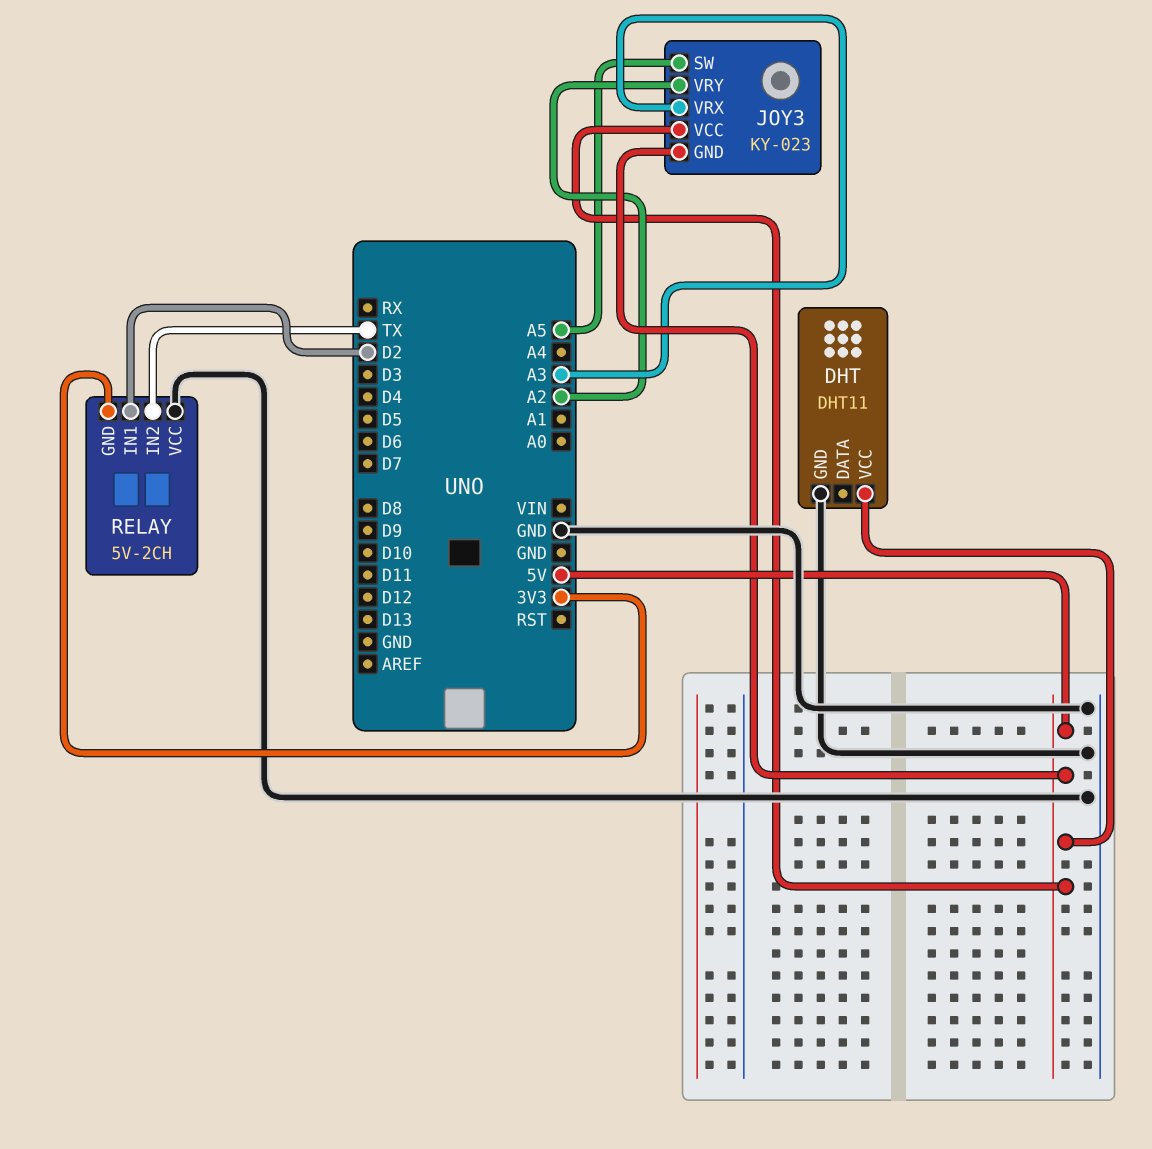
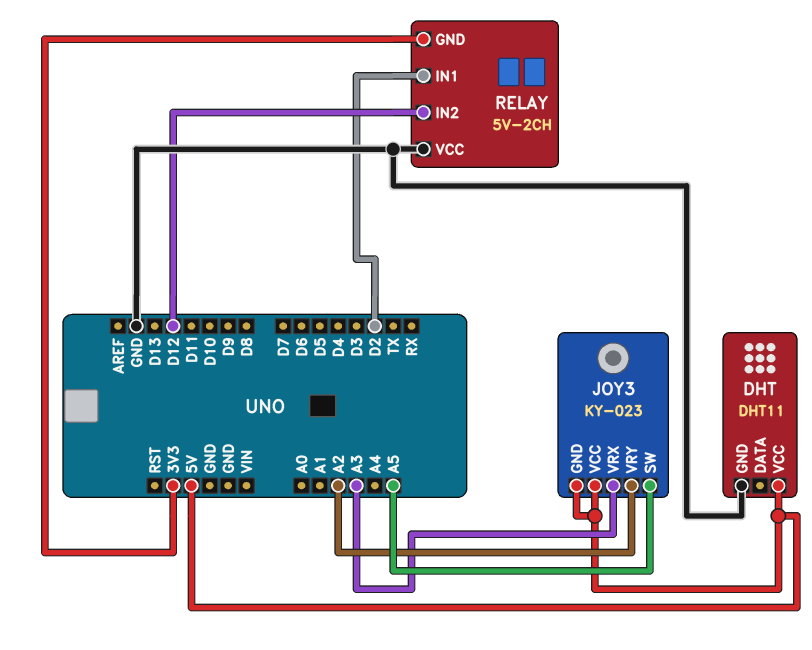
RELAY pin IN2: TX -> D12

